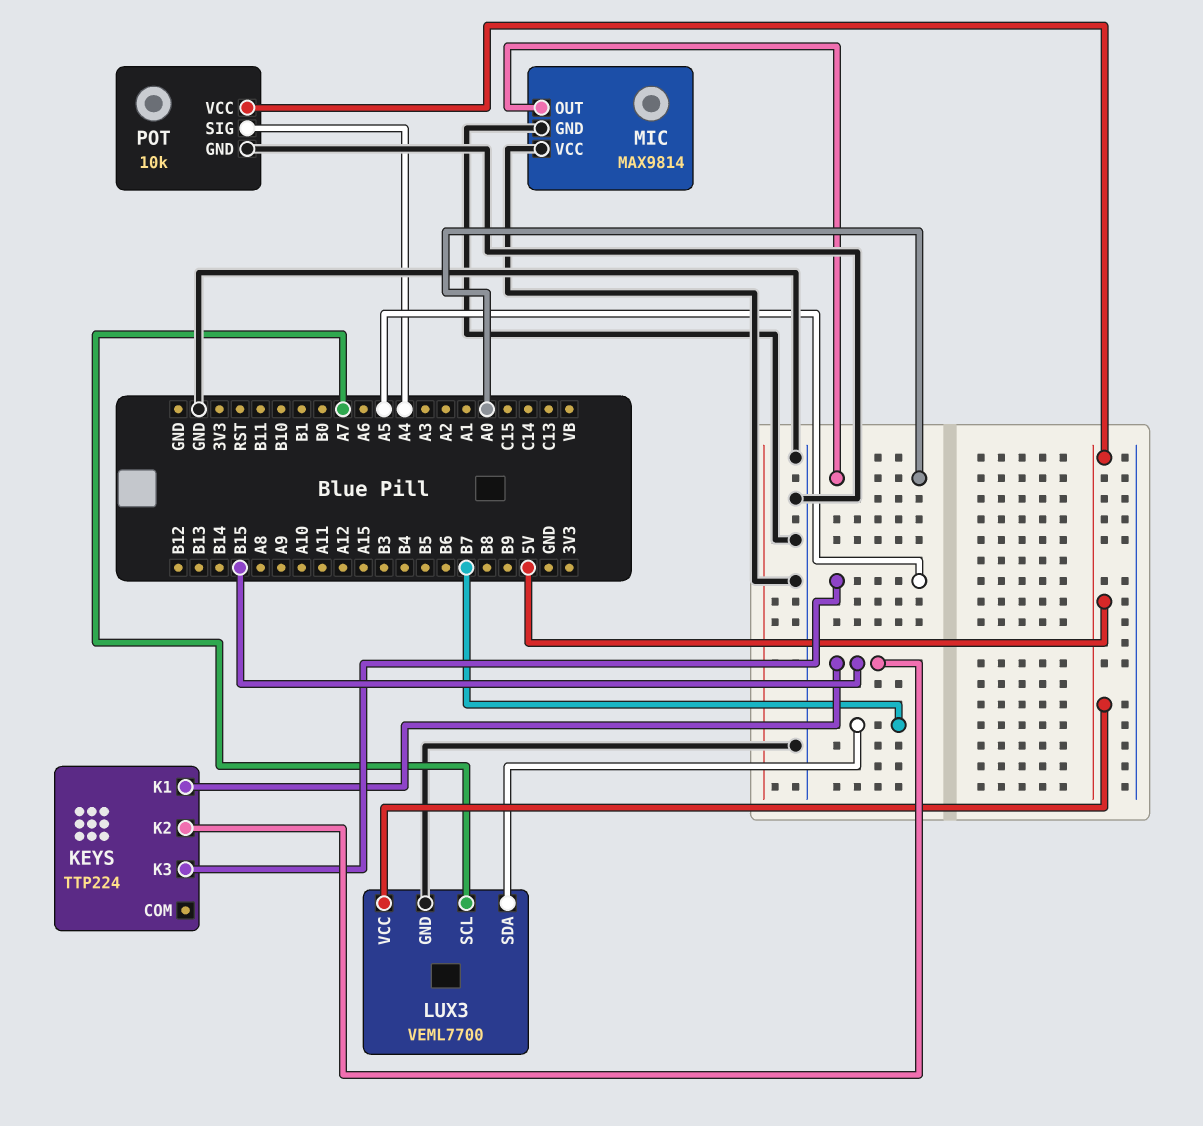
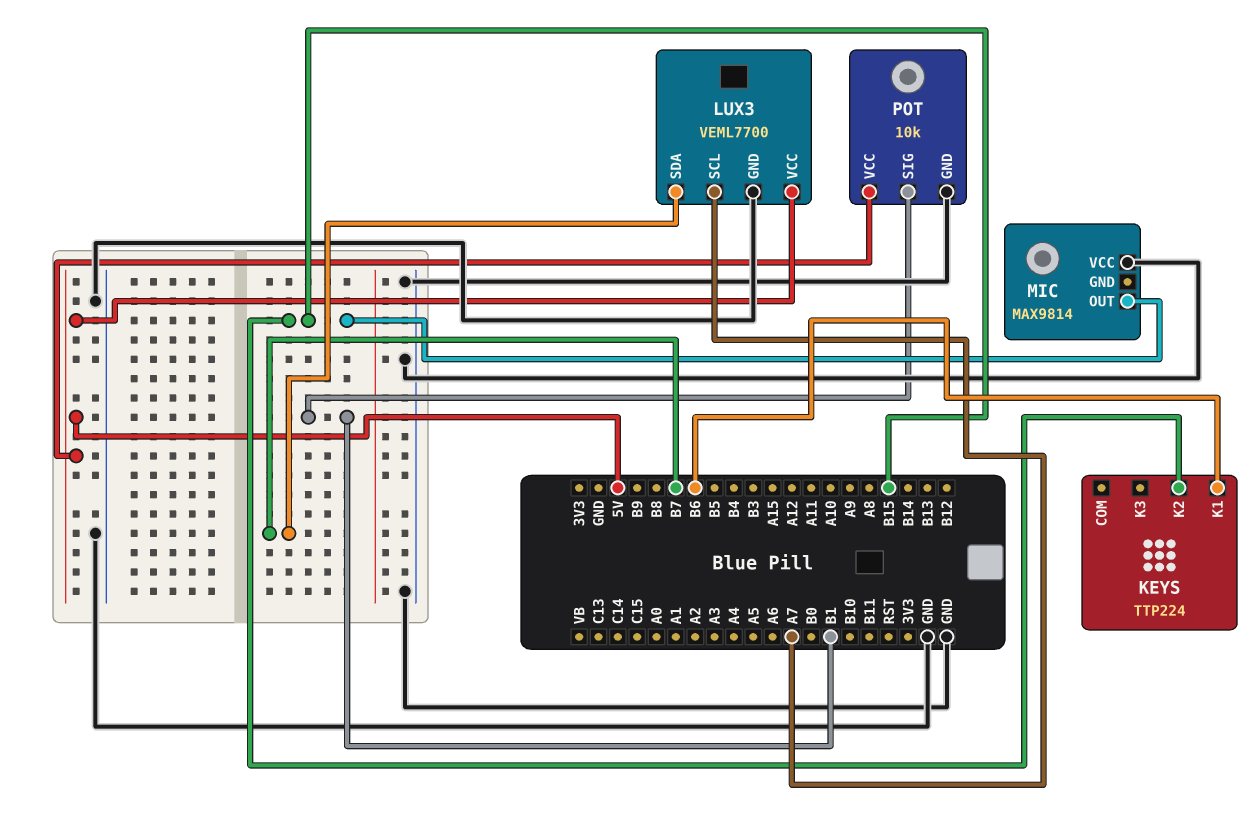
KEYS pin K1: B15 -> B6
KEYS pin K3: A5 -> none
MIC pin GND: GND -> none
MIC pin OUT: A0 -> B15
POT pin SIG: A4 -> B1

